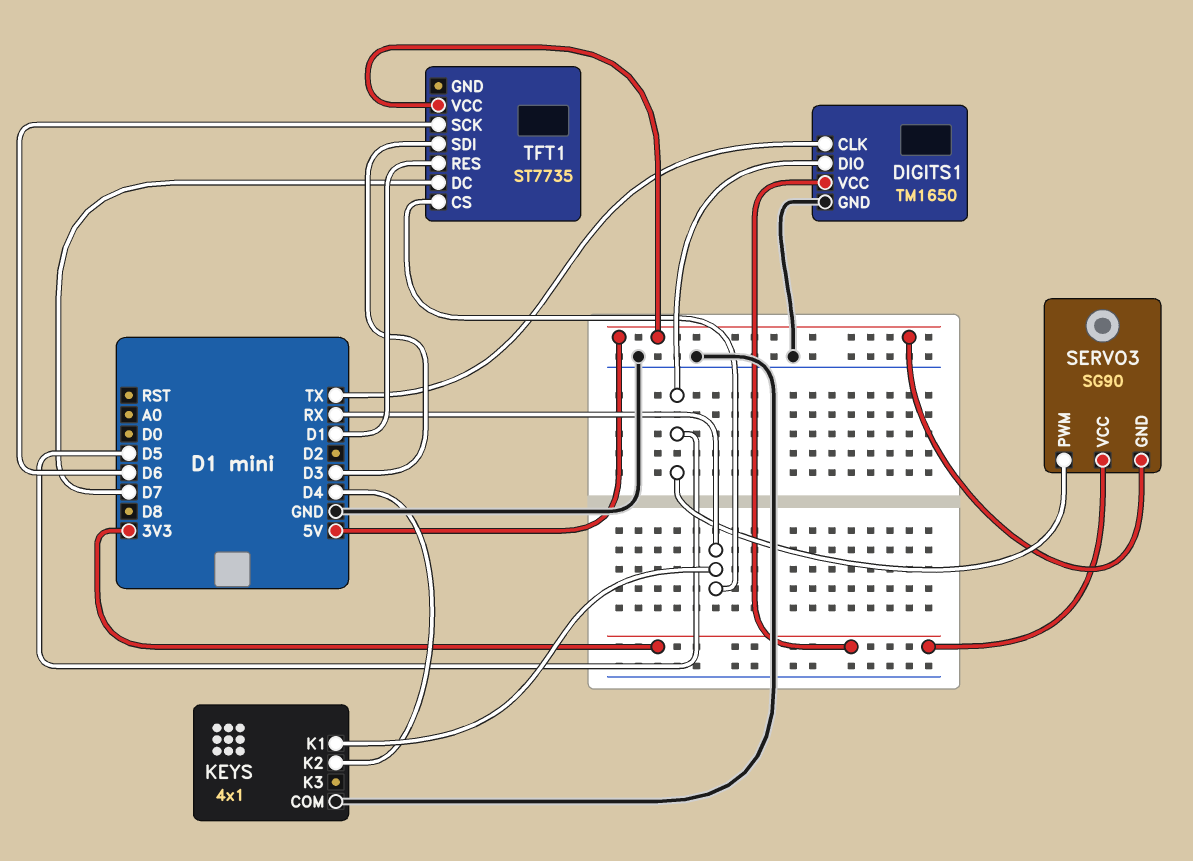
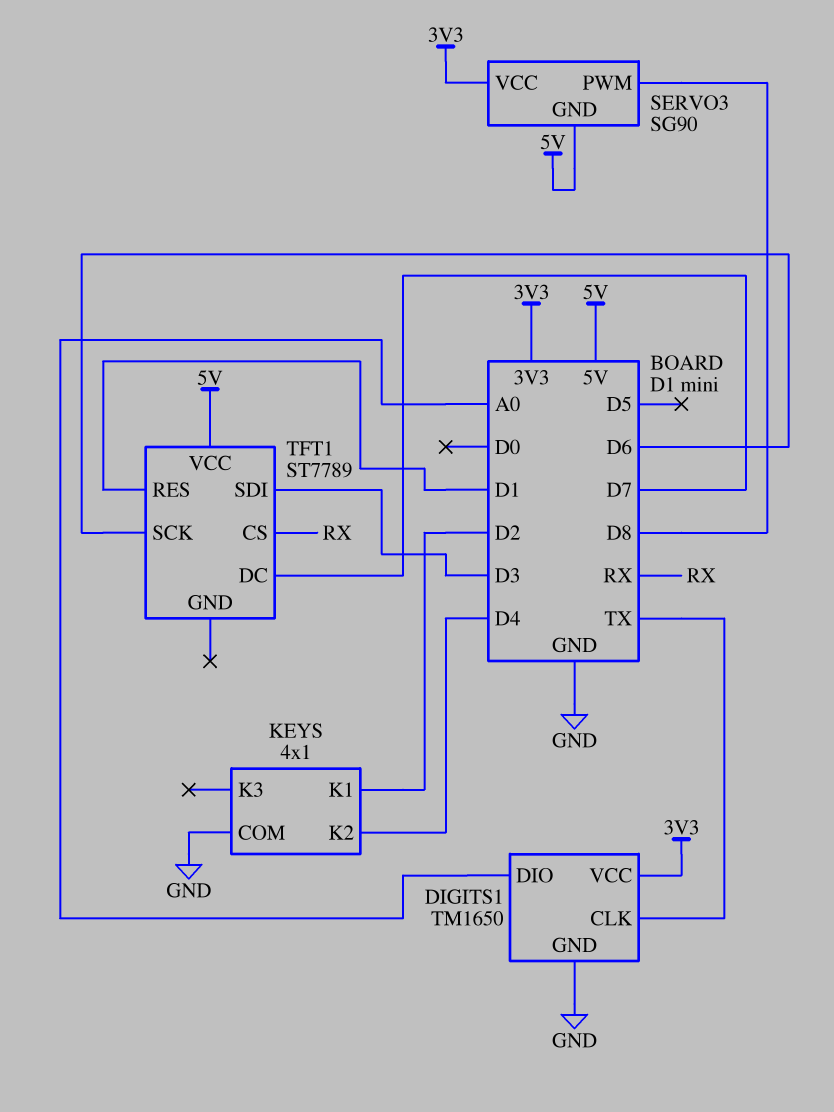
DIGITS1 pin DIO: D5 -> A0
KEYS pin K1: RX -> D2
SERVO3 pin PWM: D5 -> D8
TFT1: ST7735 -> ST7789

